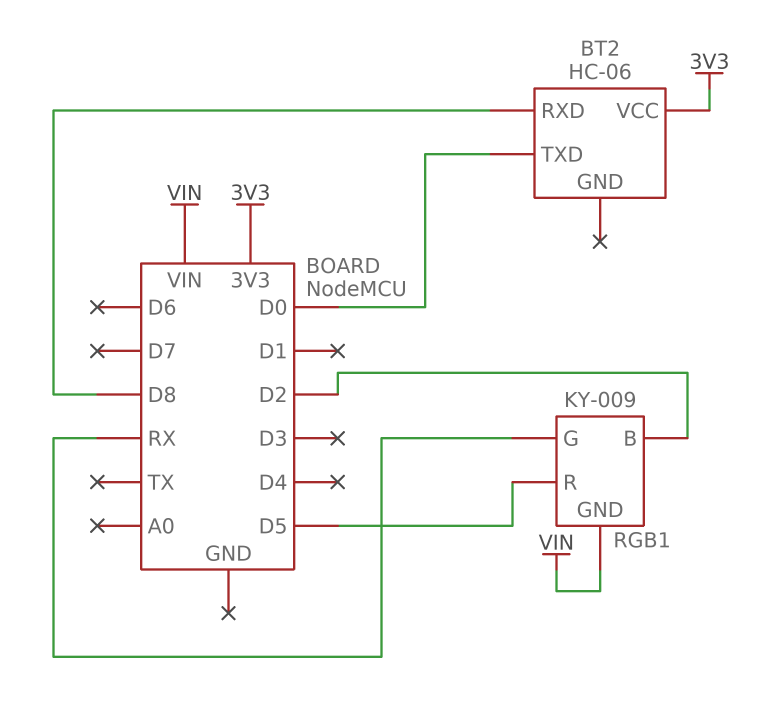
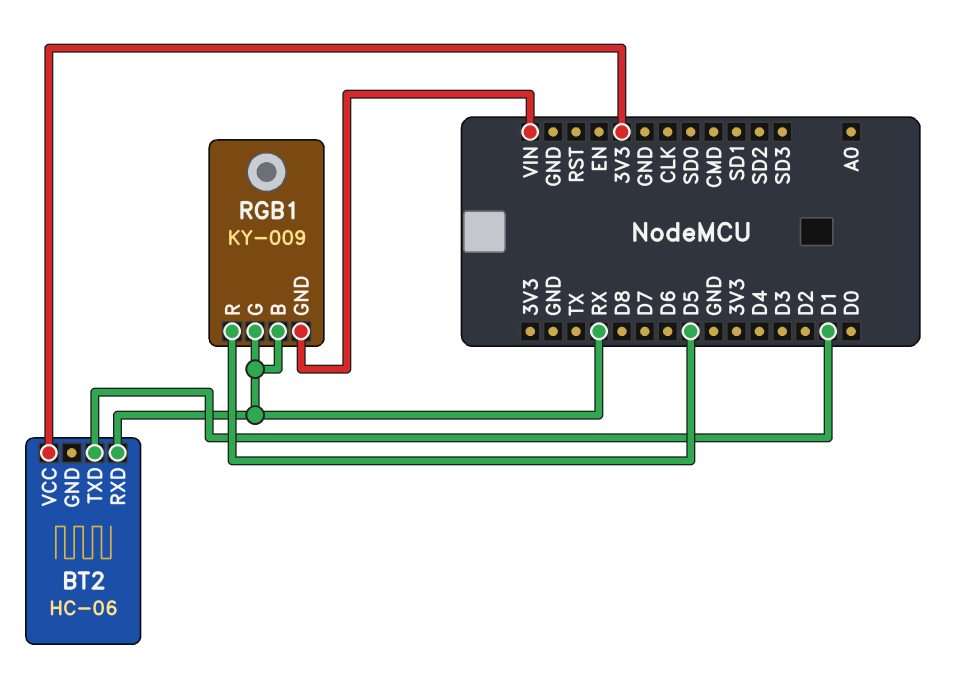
BT2 pin RXD: D8 -> RX
BT2 pin TXD: D0 -> D1
RGB1 pin B: D2 -> RX

